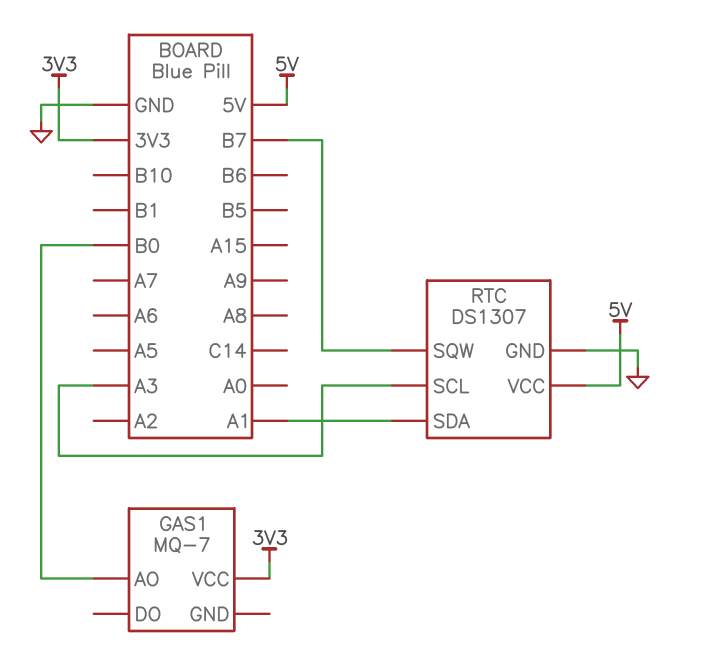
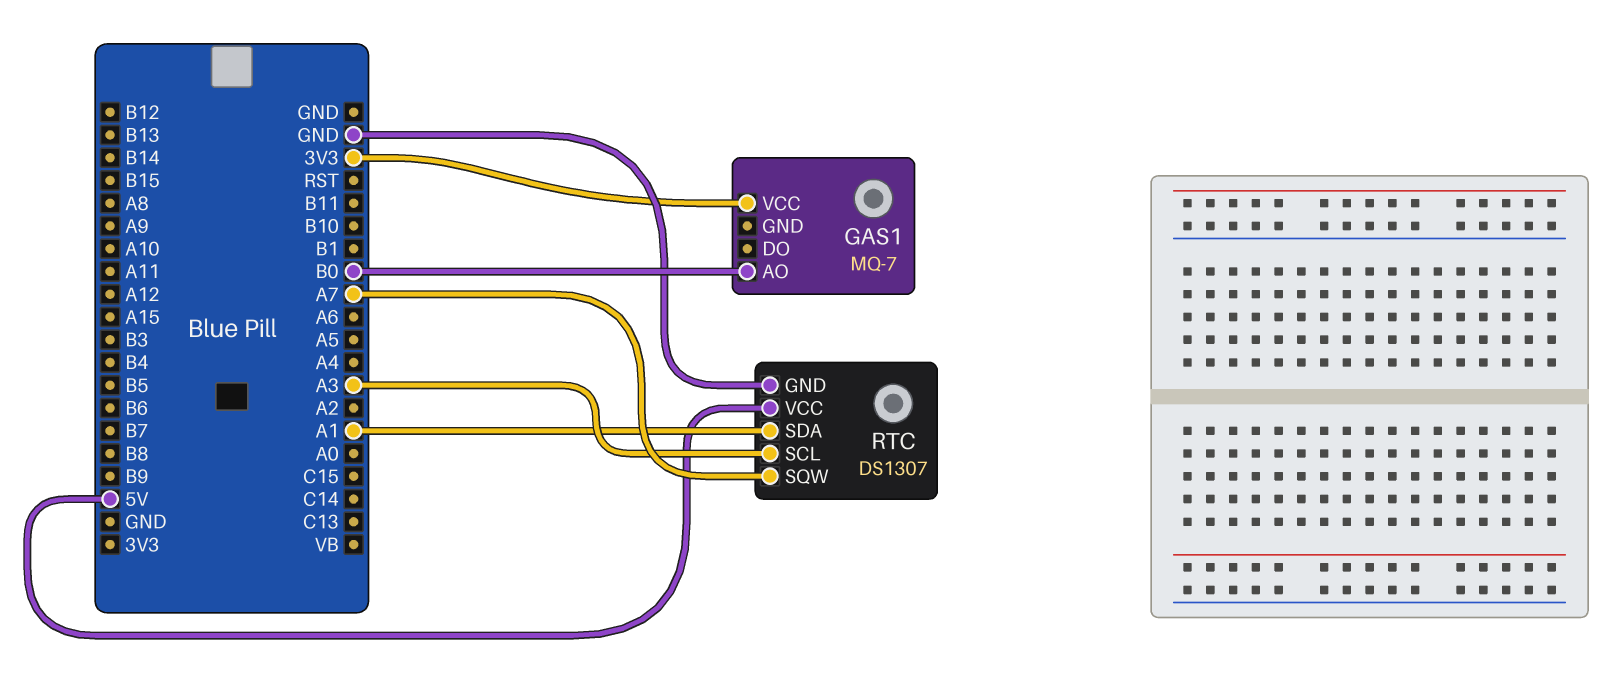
RTC pin SQW: B7 -> A7

